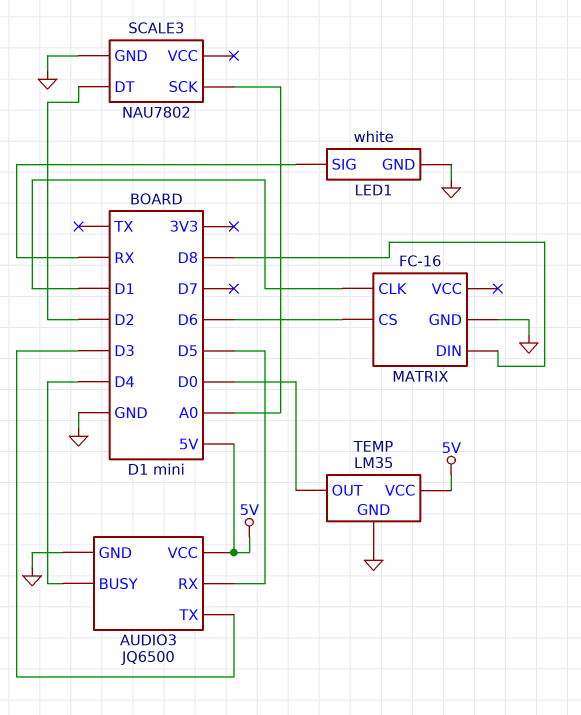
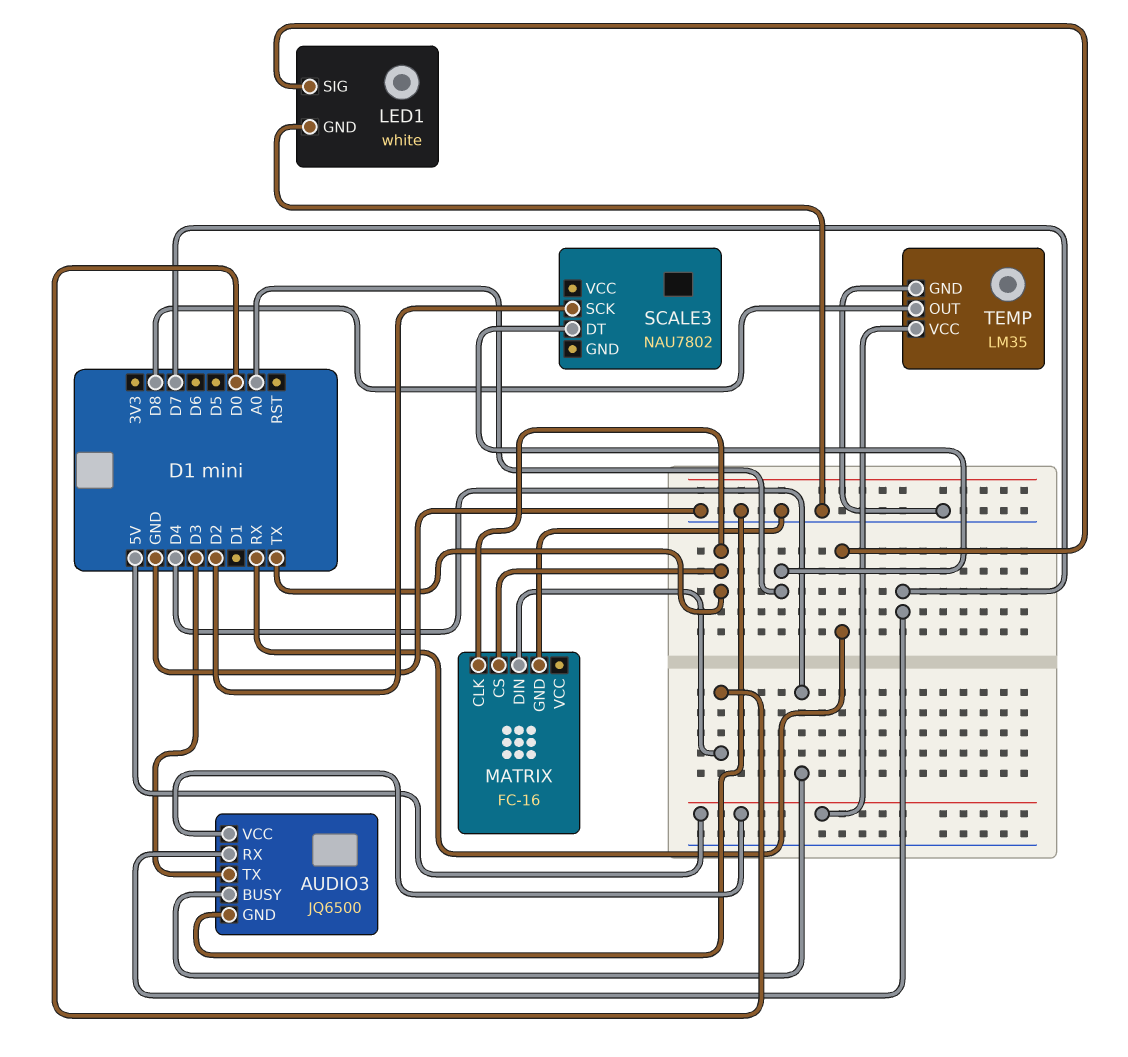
AUDIO3 pin RX: D5 -> D7
MATRIX pin CLK: D1 -> TX
MATRIX pin CS: D6 -> TX
MATRIX pin DIN: D8 -> D0
SCALE3 pin DT: D2 -> A0
SCALE3 pin GND: GND -> none
SCALE3 pin SCK: A0 -> D2
TEMP pin OUT: D0 -> D8

